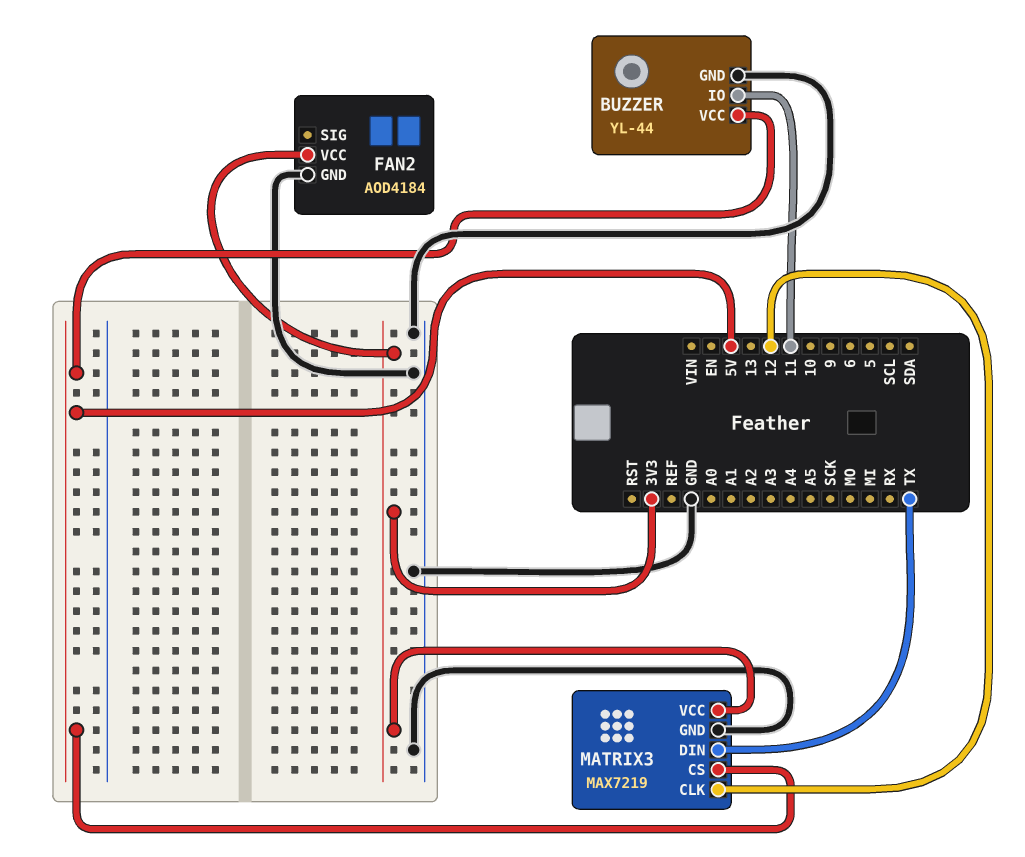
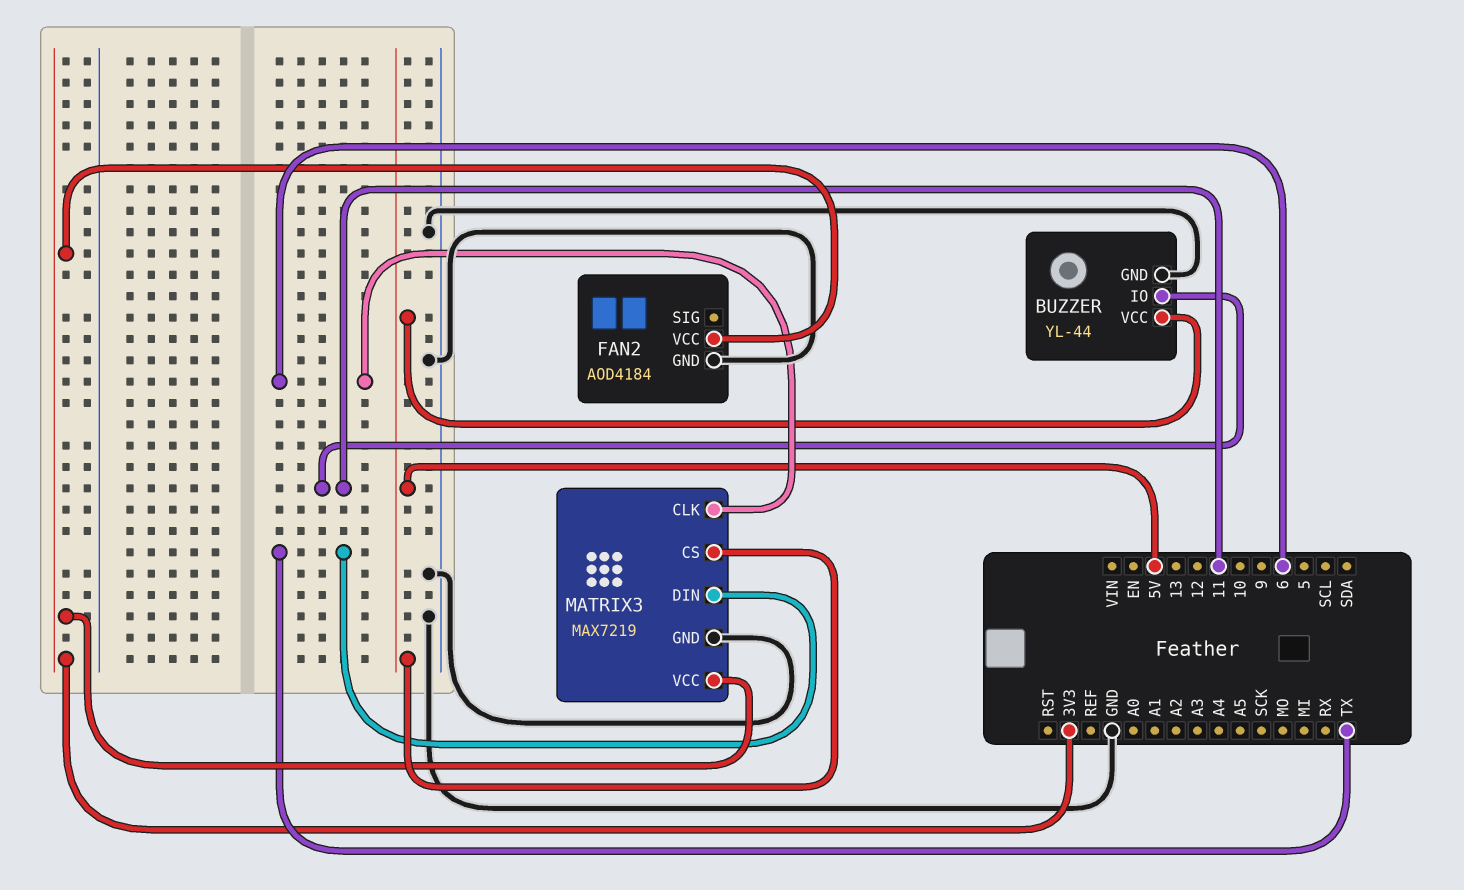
MATRIX3 pin CLK: 12 -> 6

